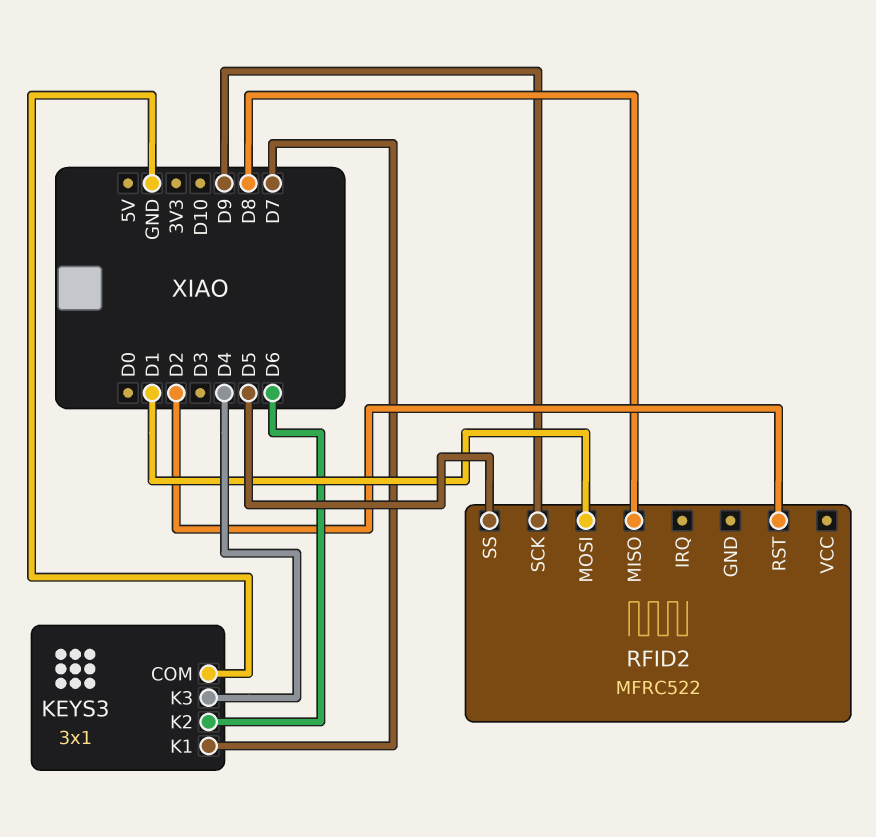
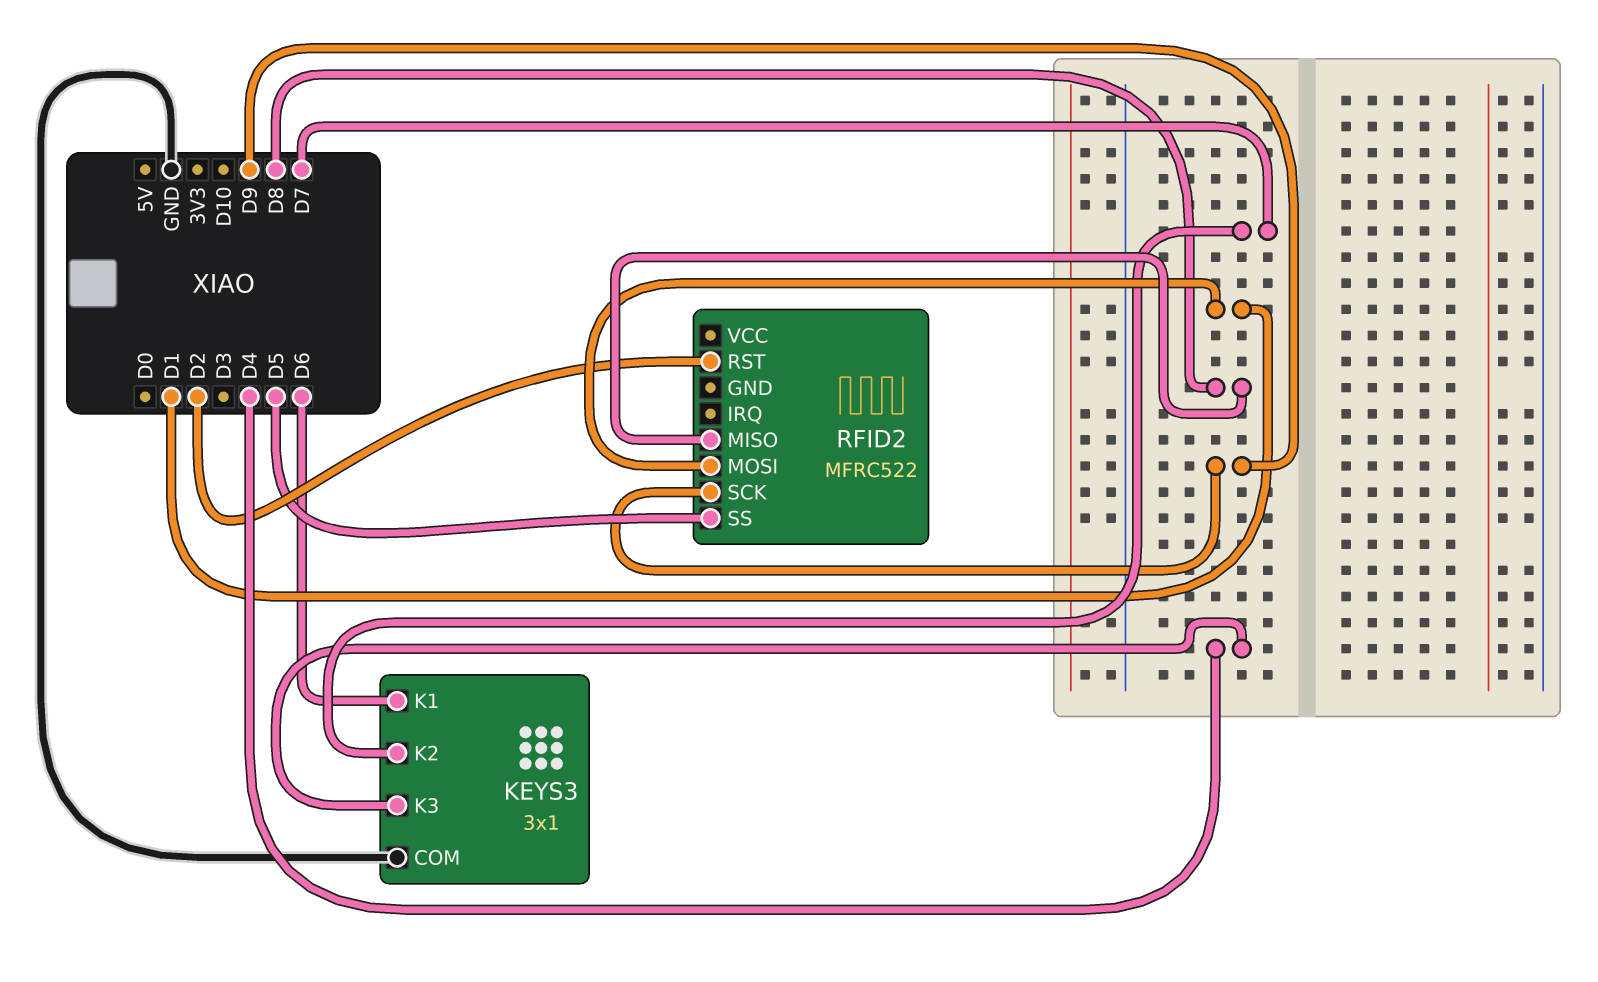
KEYS3 pin K1: D7 -> D6
KEYS3 pin K2: D6 -> D7

